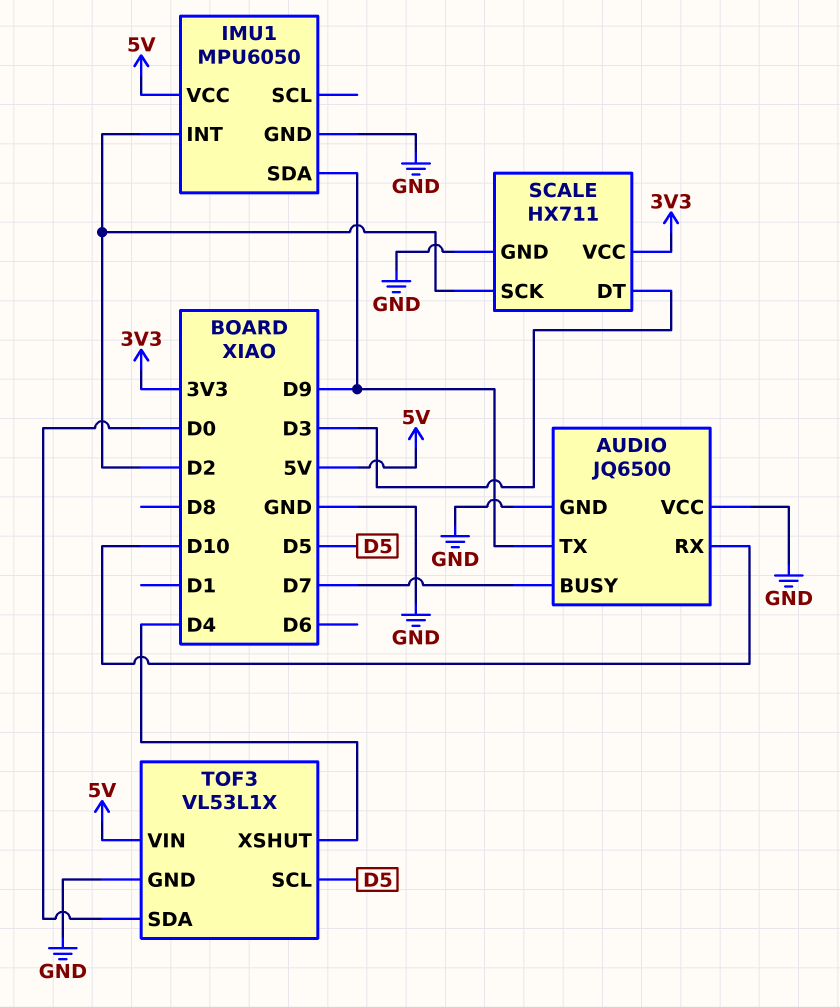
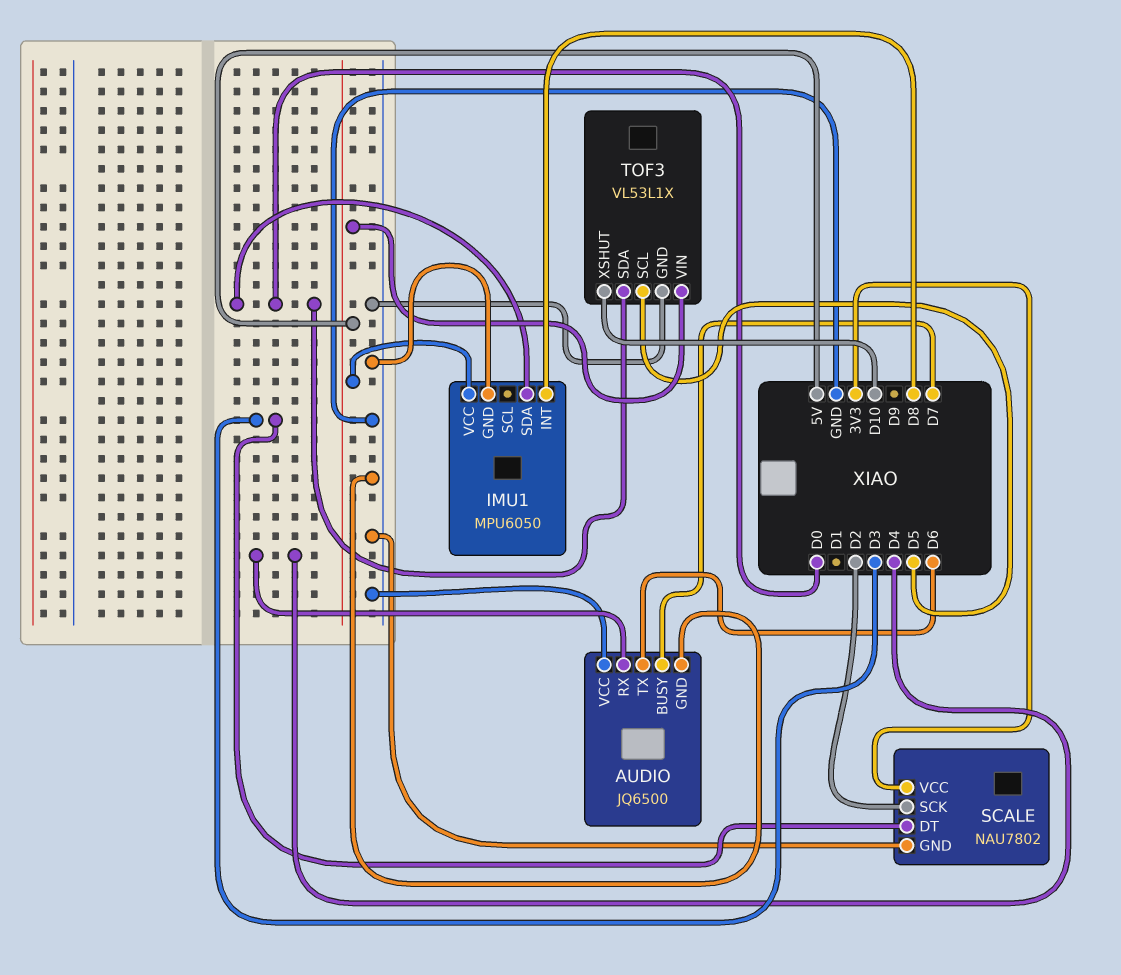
AUDIO pin RX: D10 -> D4
AUDIO pin TX: D9 -> D6
IMU1 pin INT: D2 -> D8
IMU1 pin SDA: D9 -> D0
SCALE: HX711 -> NAU7802
TOF3 pin XSHUT: D4 -> D10

